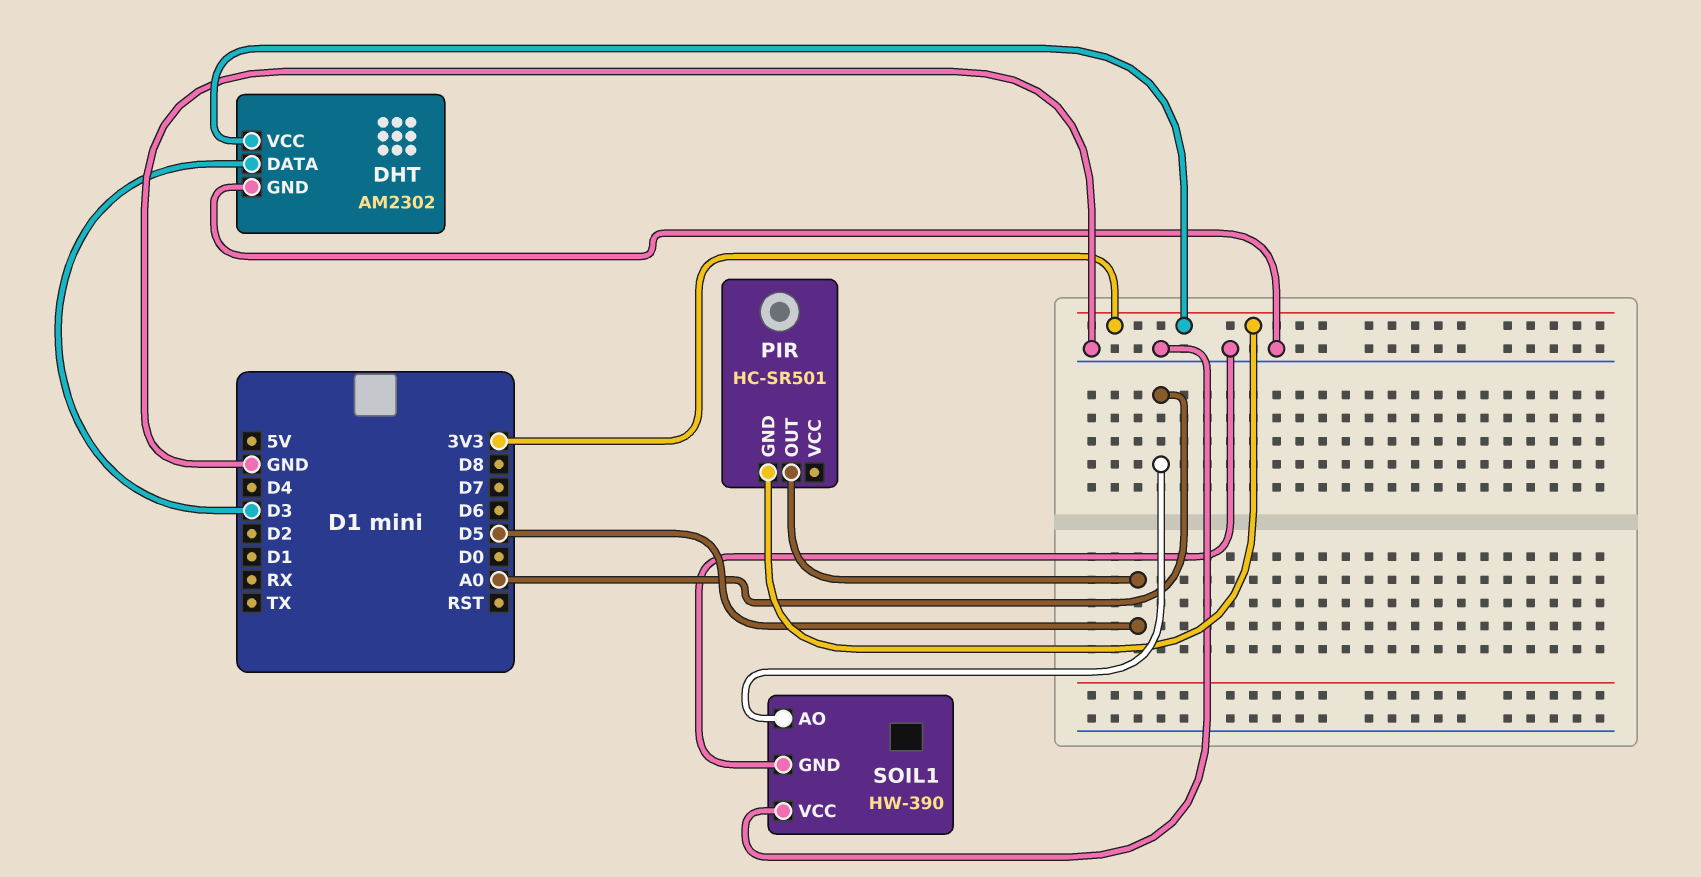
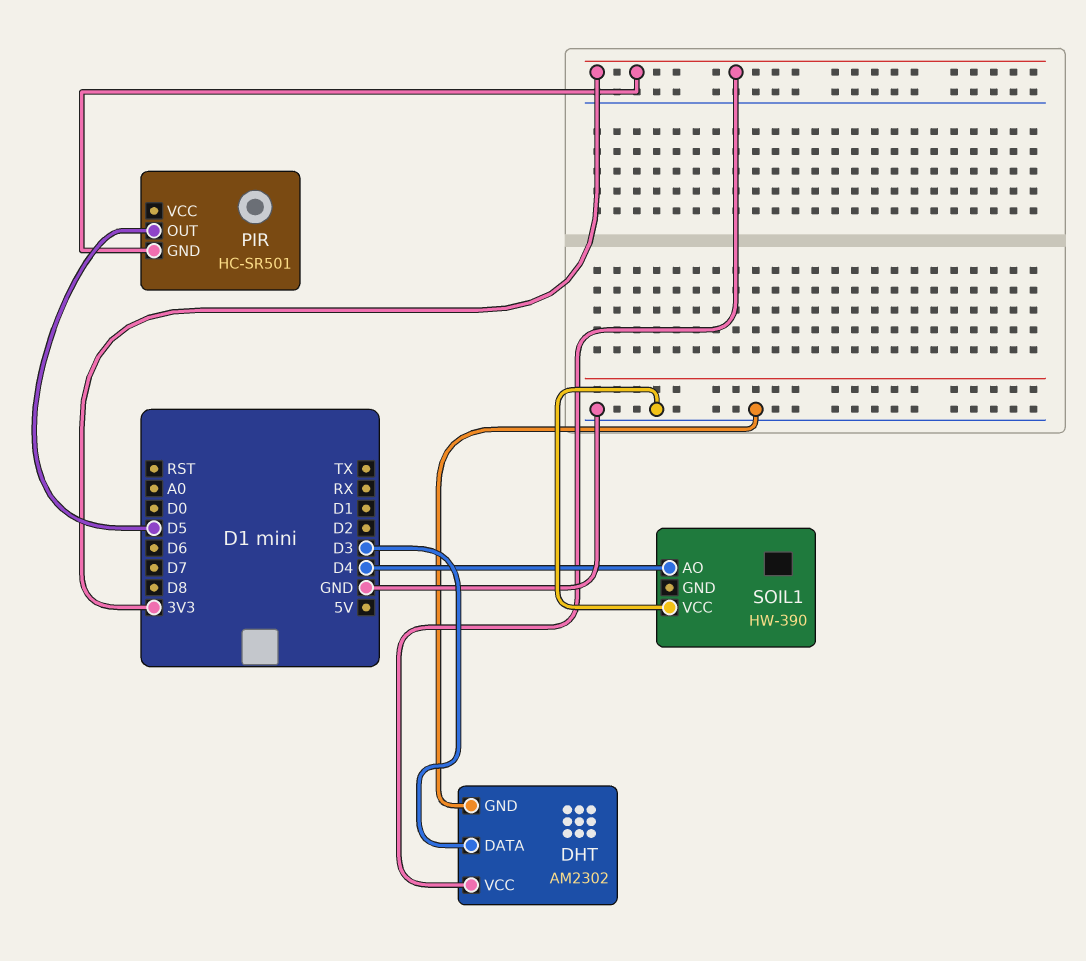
SOIL1 pin AO: A0 -> D4
SOIL1 pin GND: GND -> none

